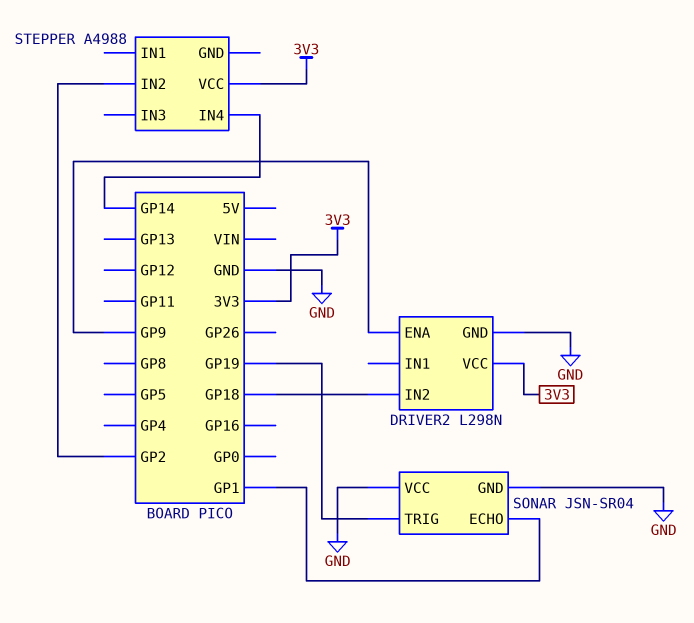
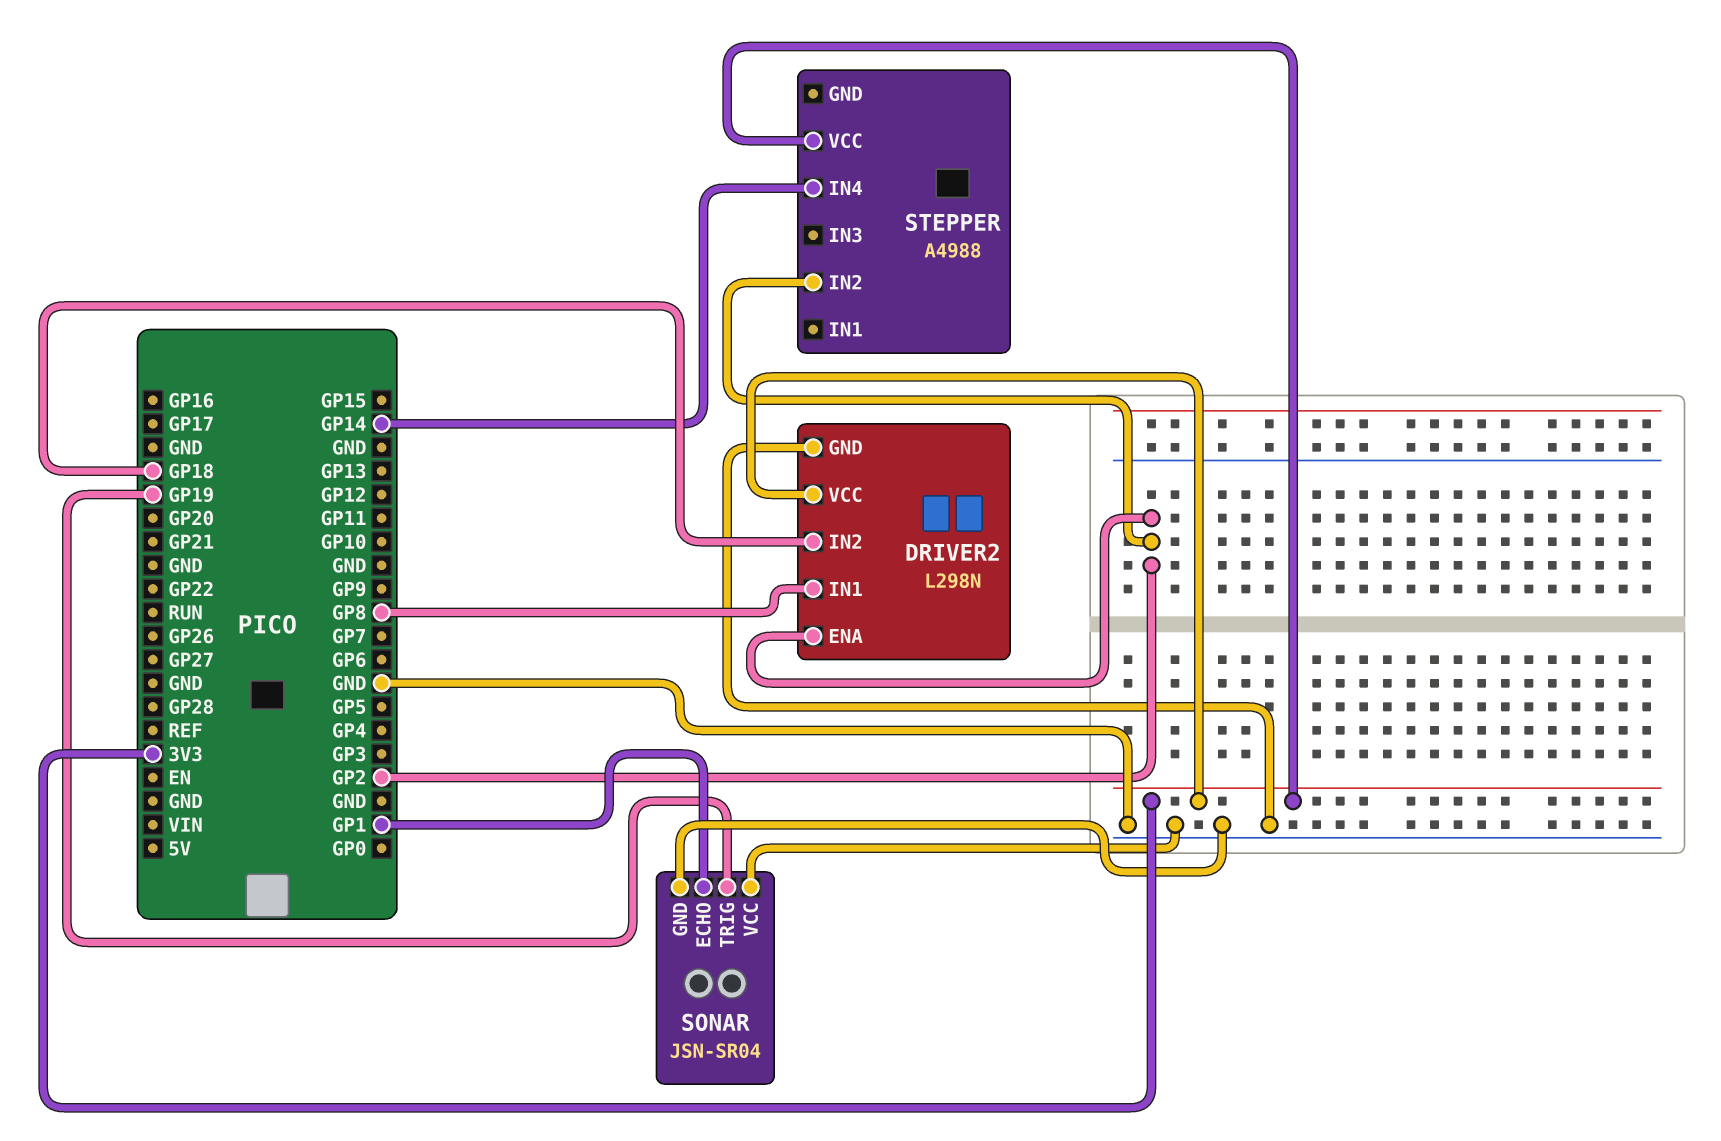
DRIVER2 pin ENA: GP9 -> GP2
DRIVER2 pin IN1: none -> GP8

